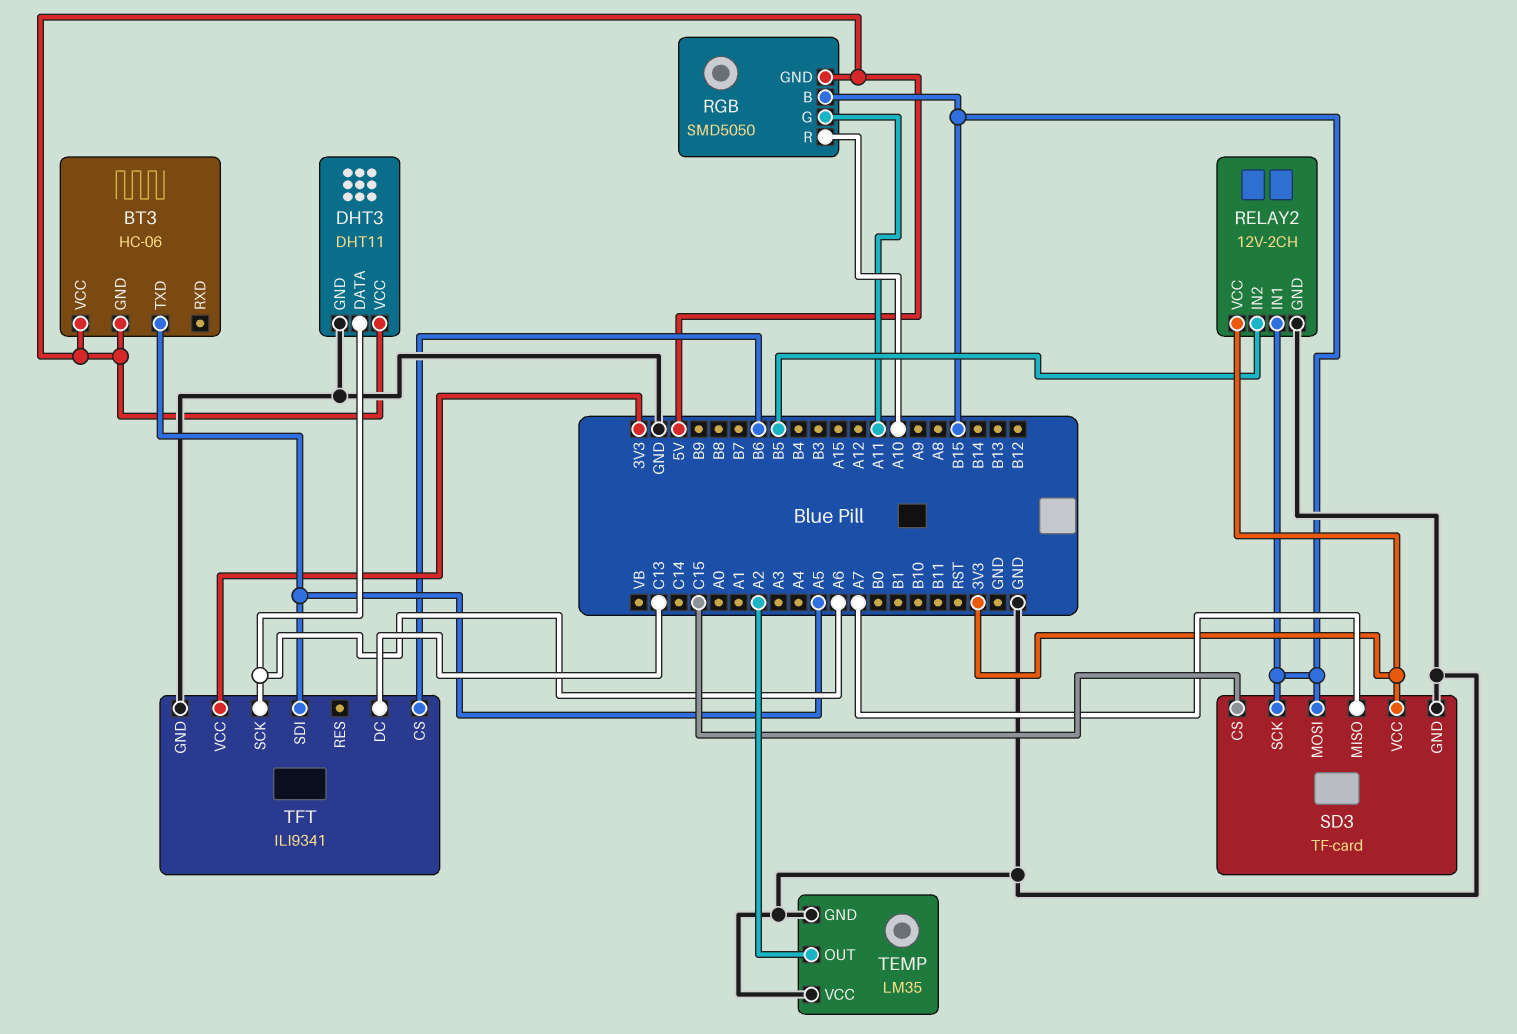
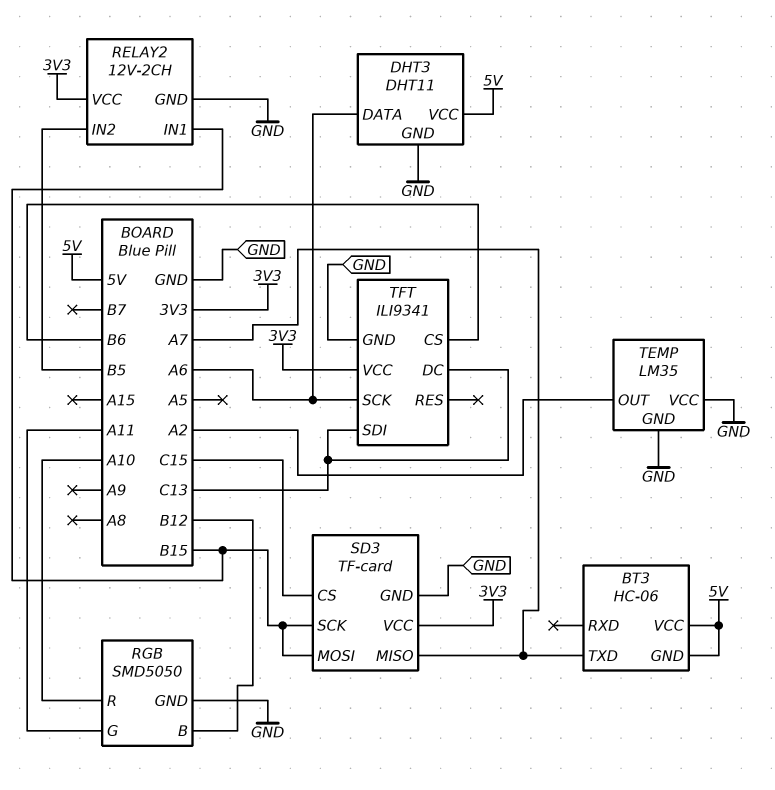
BT3 pin TXD: A5 -> A7
RGB pin B: B15 -> B12
RGB pin GND: 5V -> GND
TFT pin SDI: A5 -> C13

